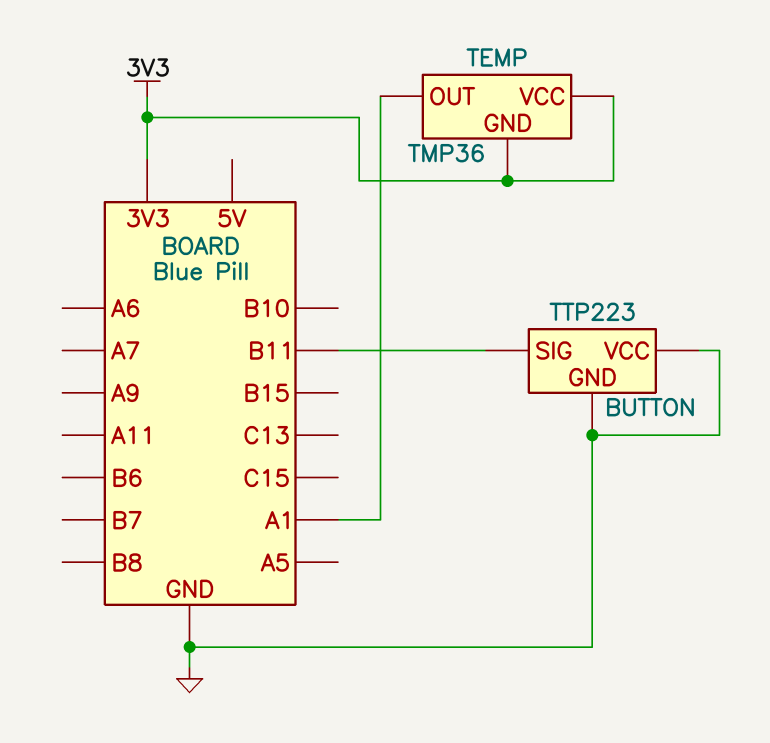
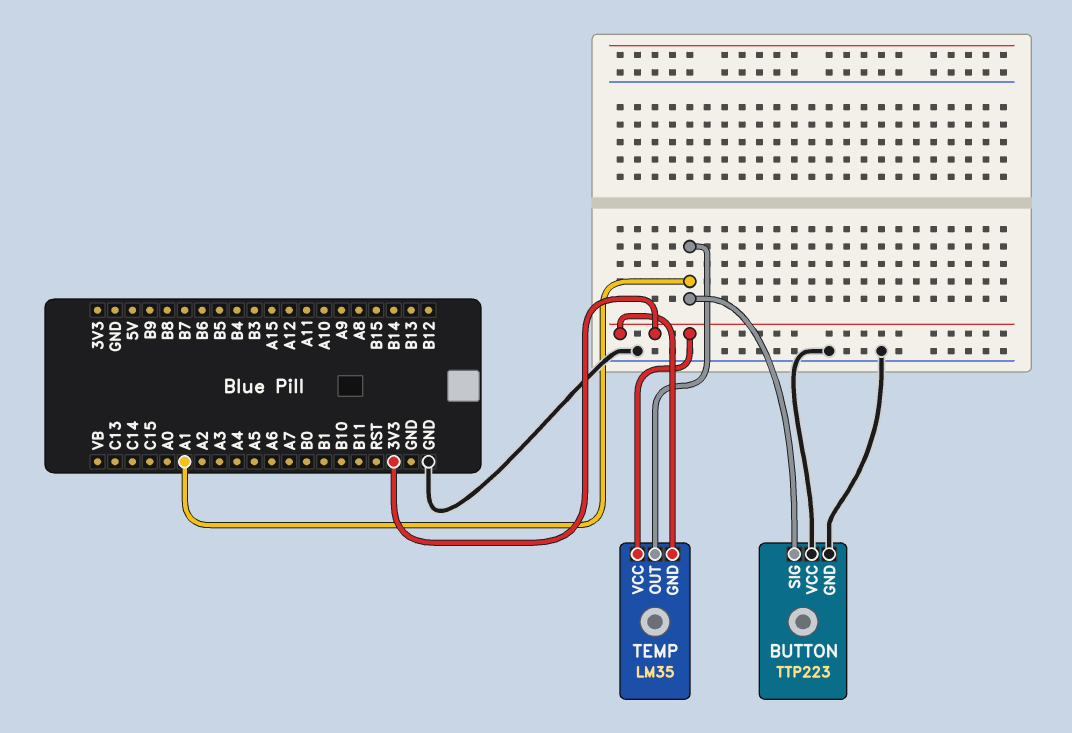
BUTTON pin SIG: B11 -> A1
TEMP: TMP36 -> LM35

